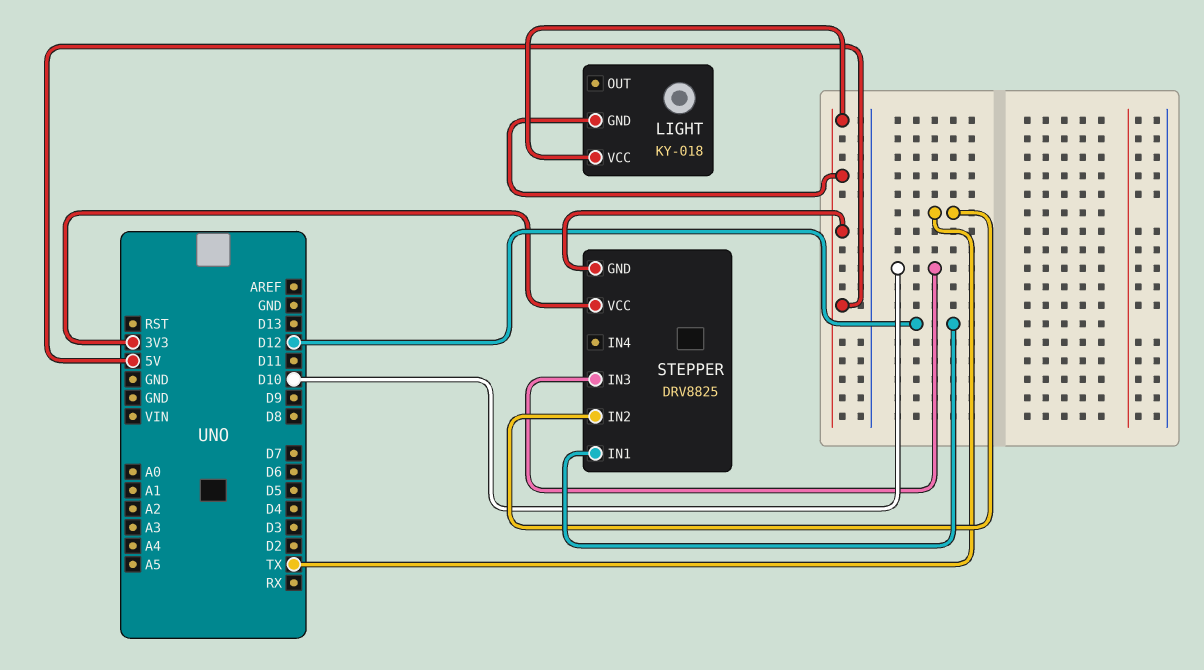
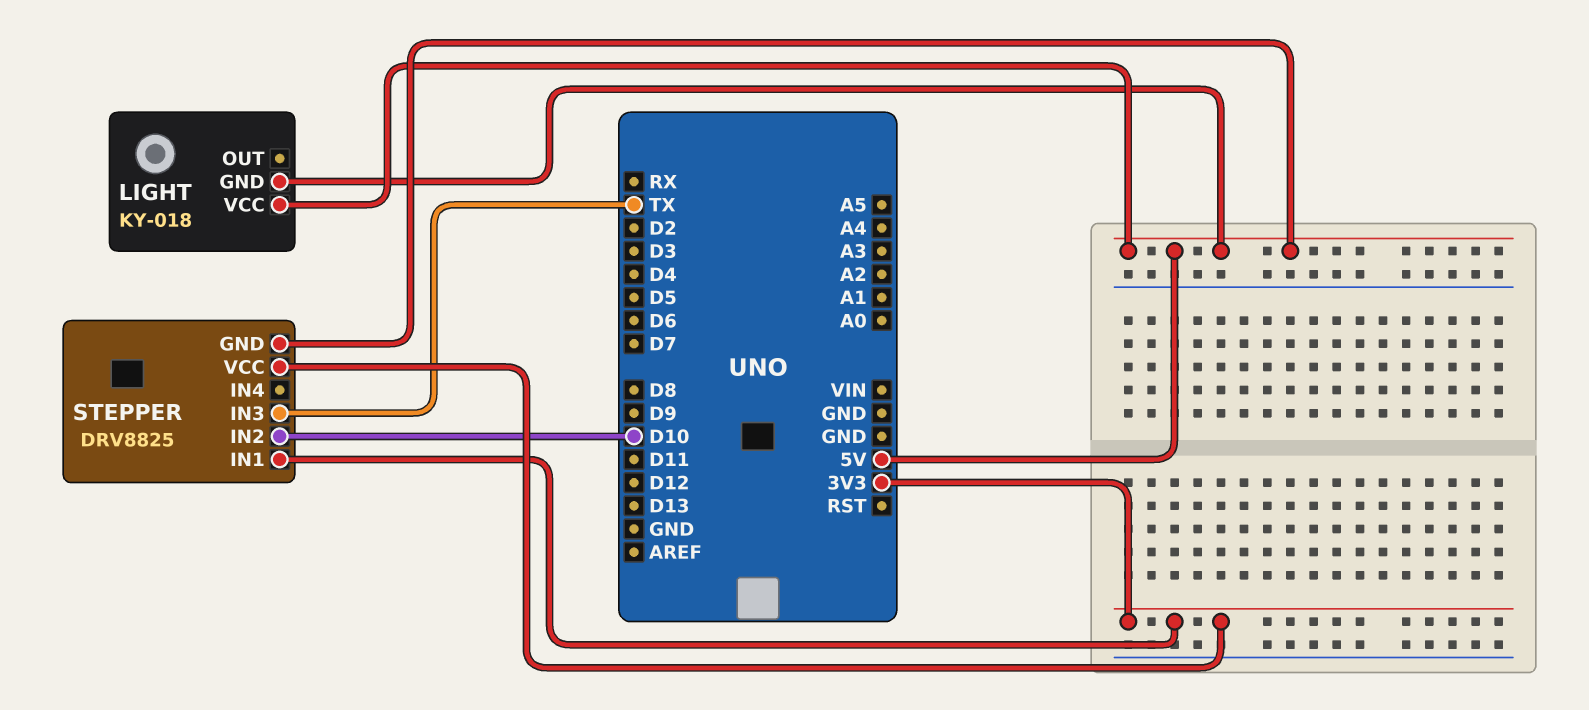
STEPPER pin IN1: D12 -> 3V3
STEPPER pin IN2: TX -> D10
STEPPER pin IN3: D10 -> TX

